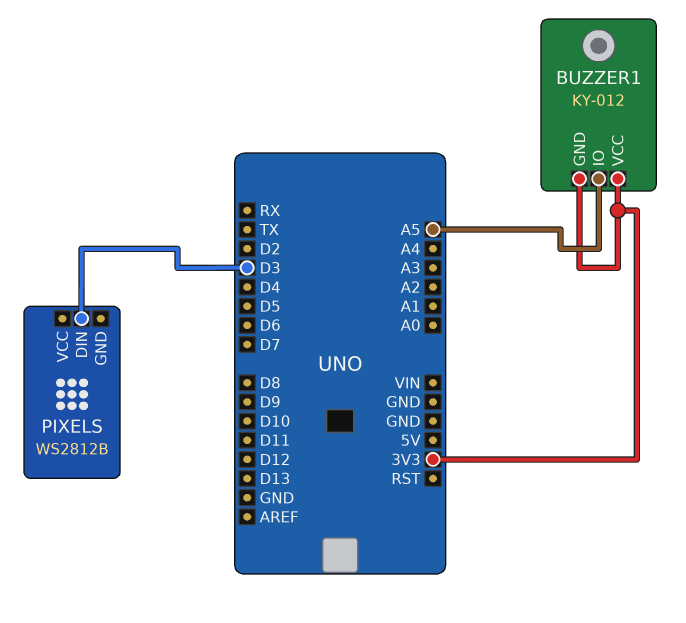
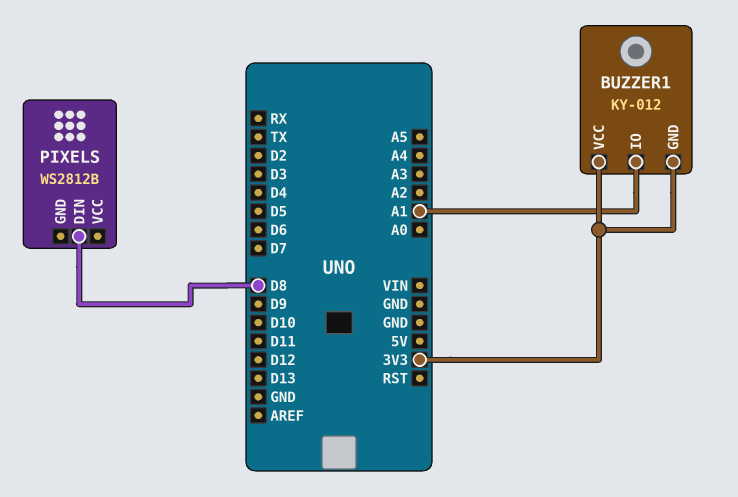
BUZZER1 pin IO: A5 -> A1
PIXELS pin DIN: D3 -> D8

